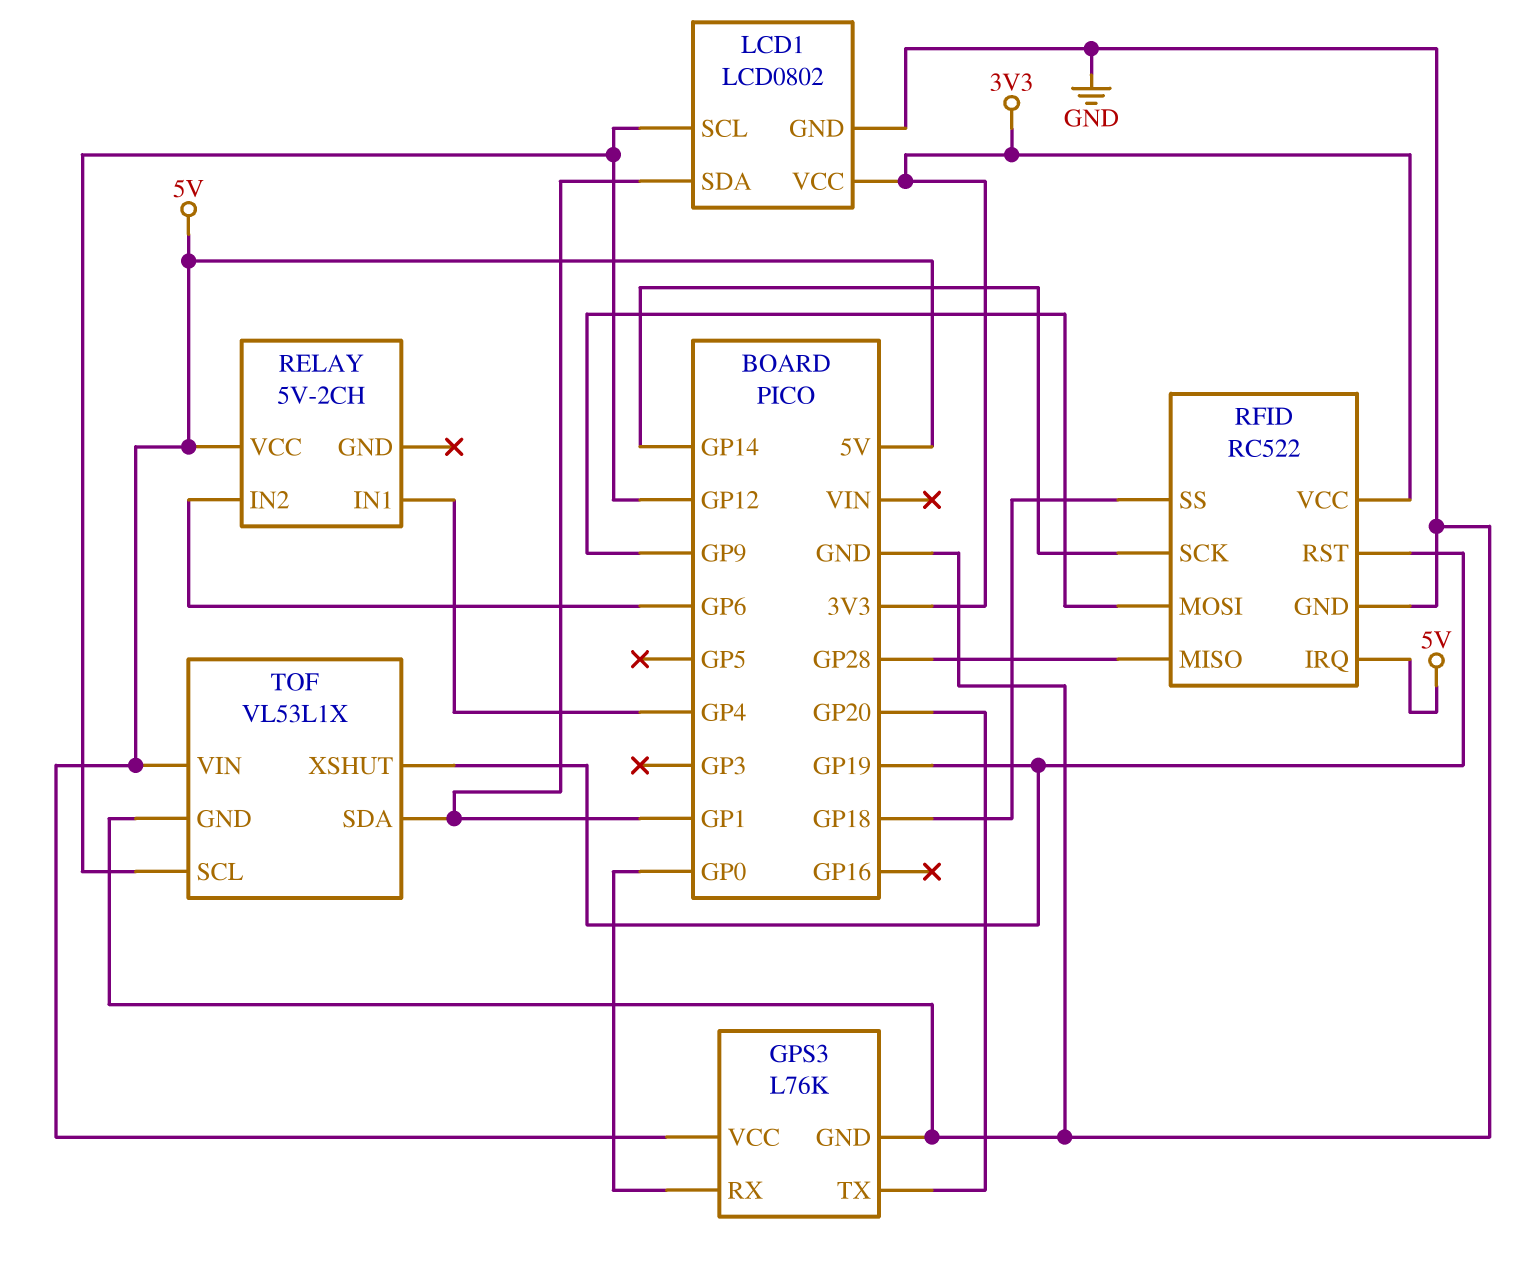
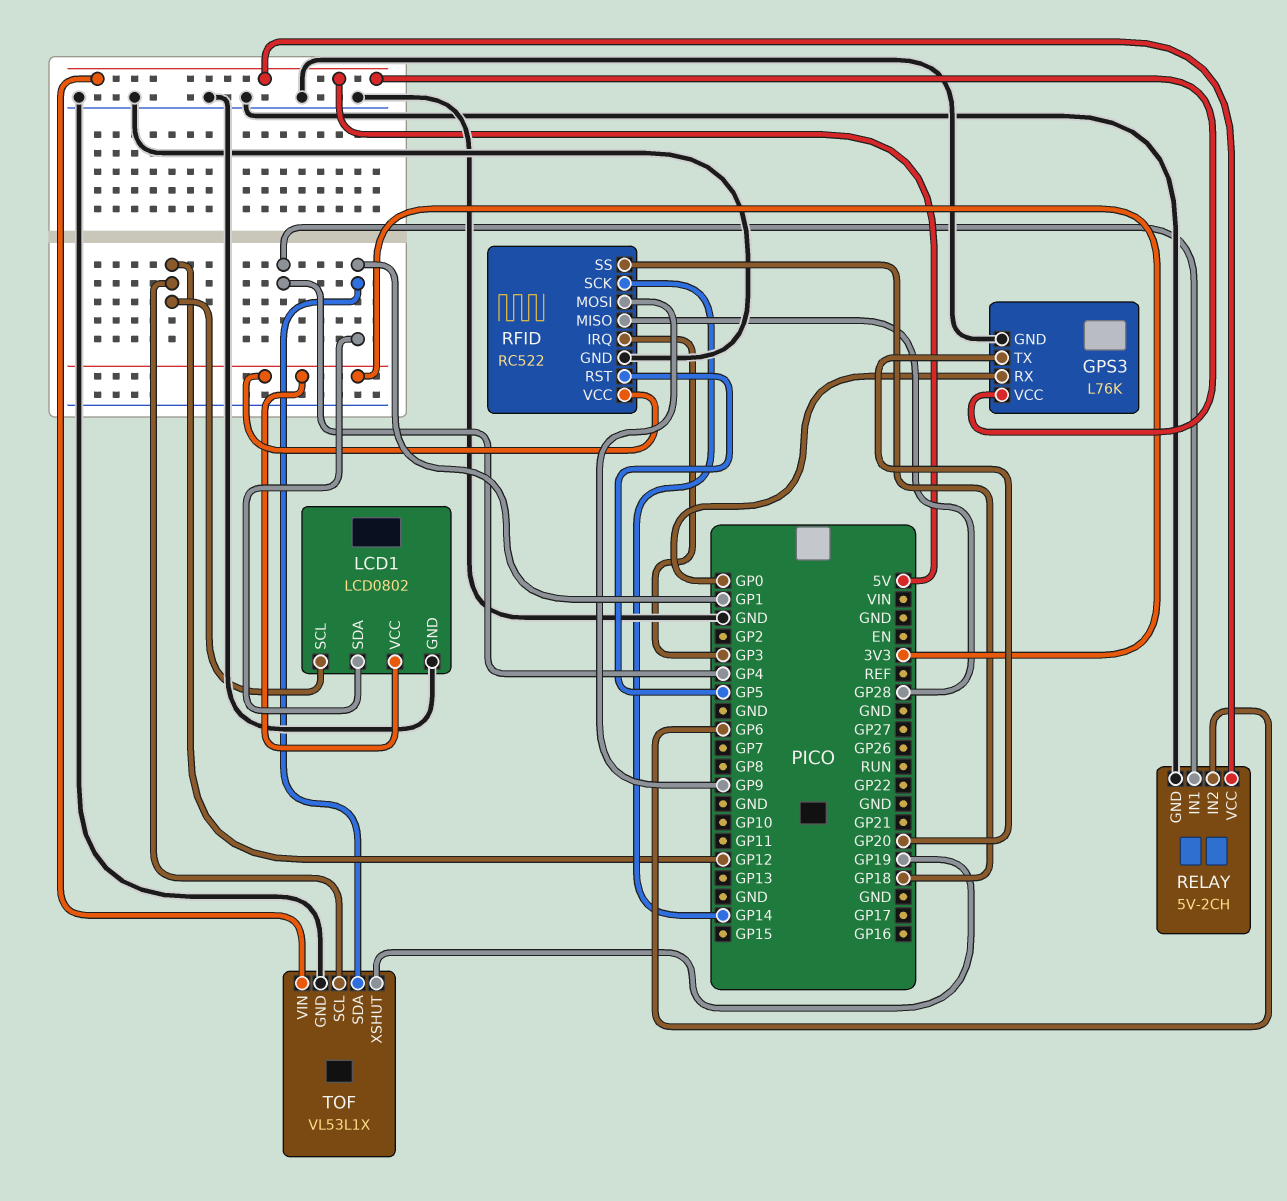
RELAY pin GND: none -> GND
RFID pin IRQ: 5V -> GP3
RFID pin RST: GP19 -> GP5

